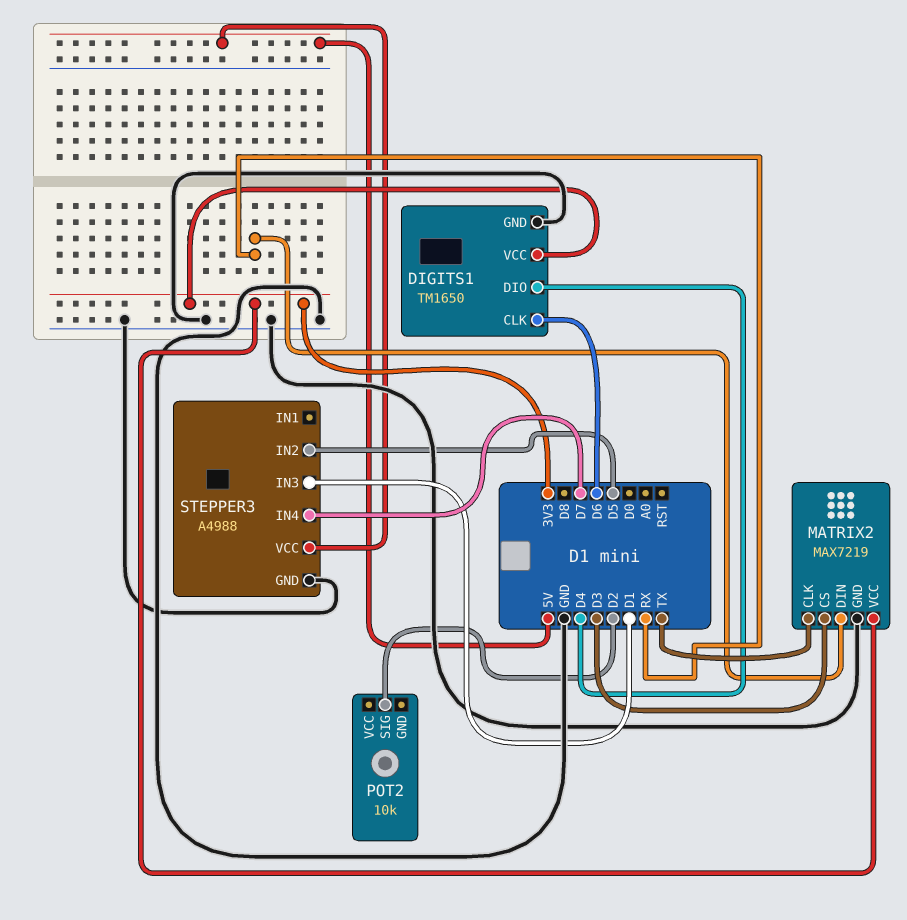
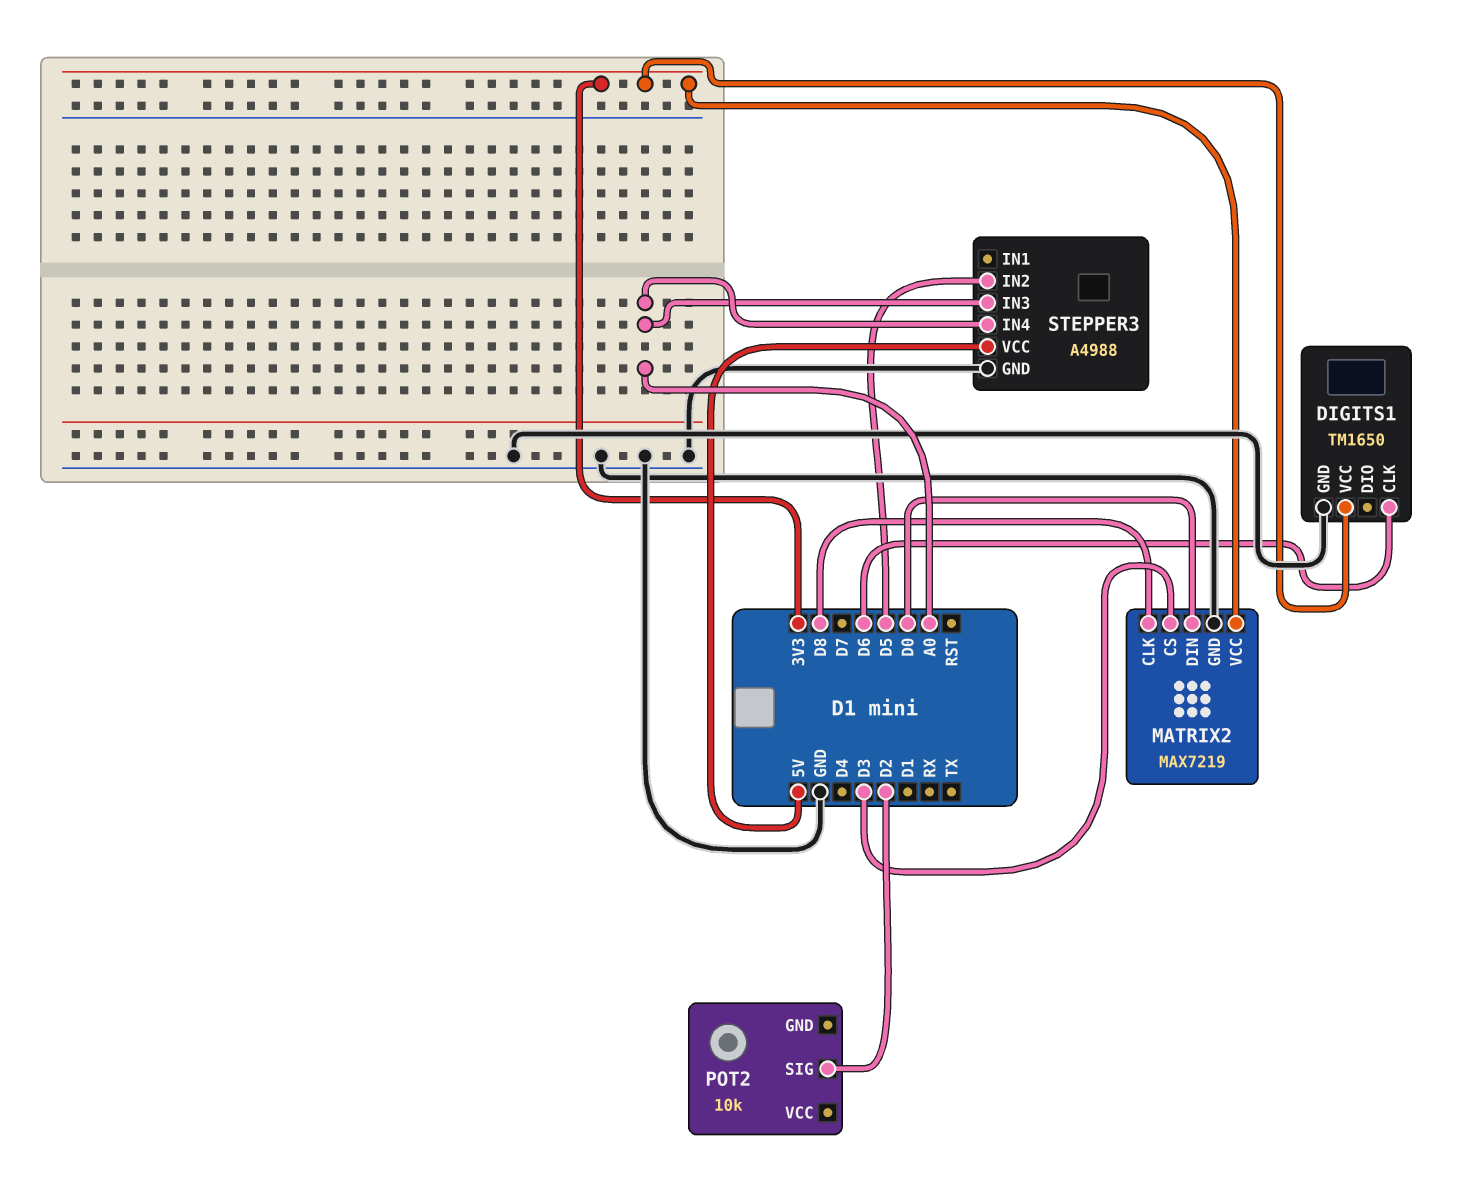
DIGITS1 pin DIO: D4 -> none
MATRIX2 pin CLK: TX -> D8
MATRIX2 pin DIN: RX -> D0
STEPPER3 pin IN3: D1 -> A0
STEPPER3 pin IN4: D7 -> A0

